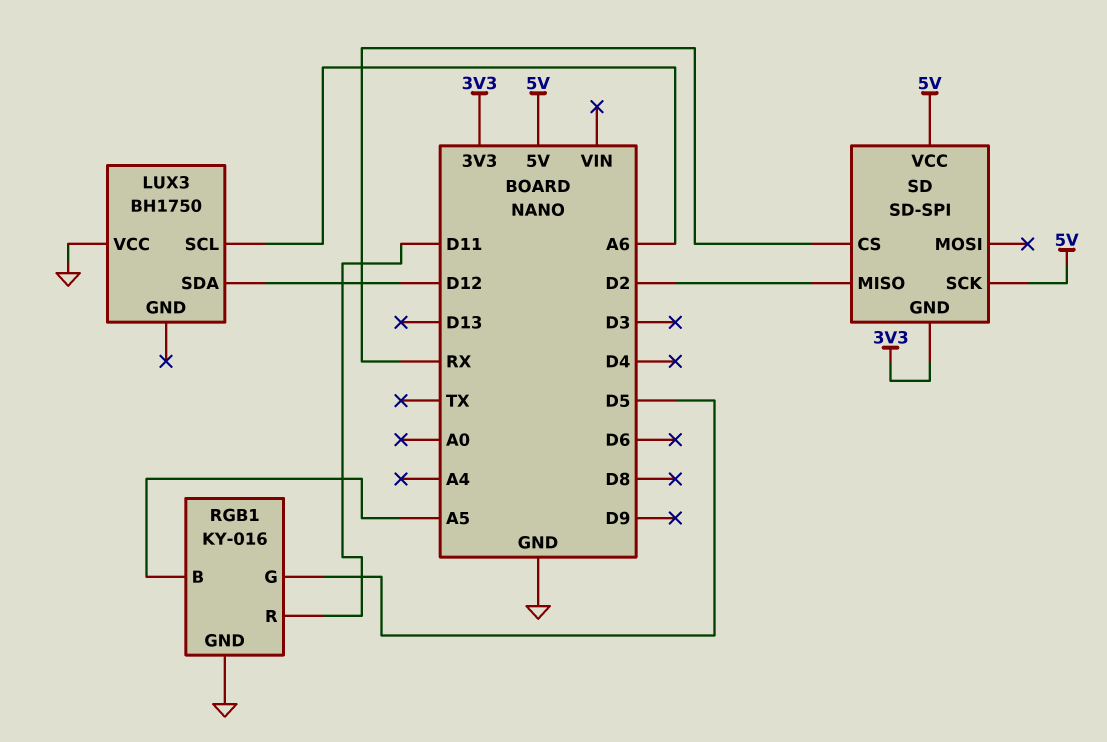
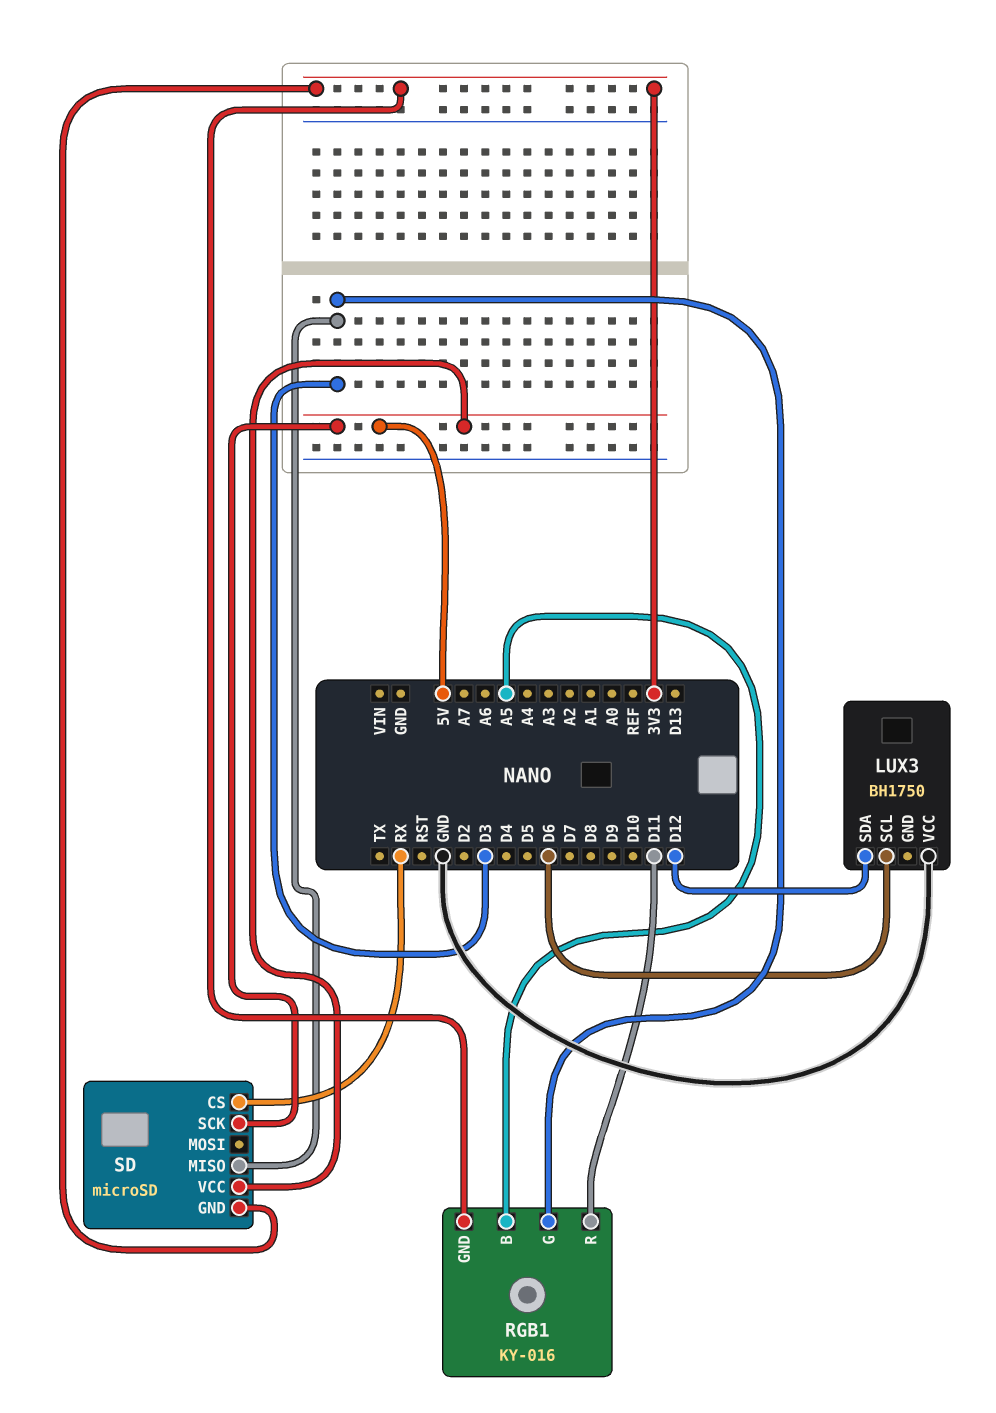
LUX3 pin SCL: A6 -> D6
RGB1 pin G: D5 -> D3
RGB1 pin GND: GND -> 3V3
SD: SD-SPI -> microSD
SD pin MISO: D2 -> D3

